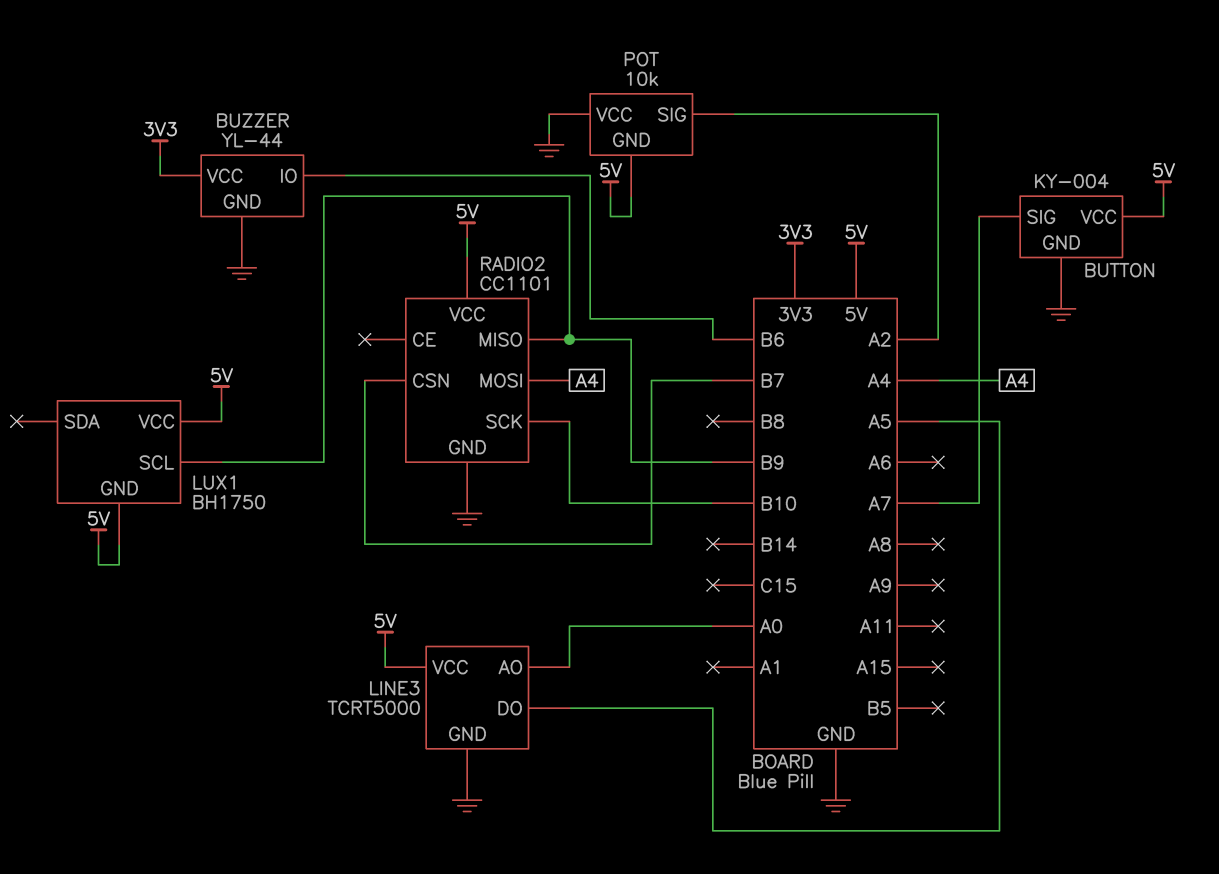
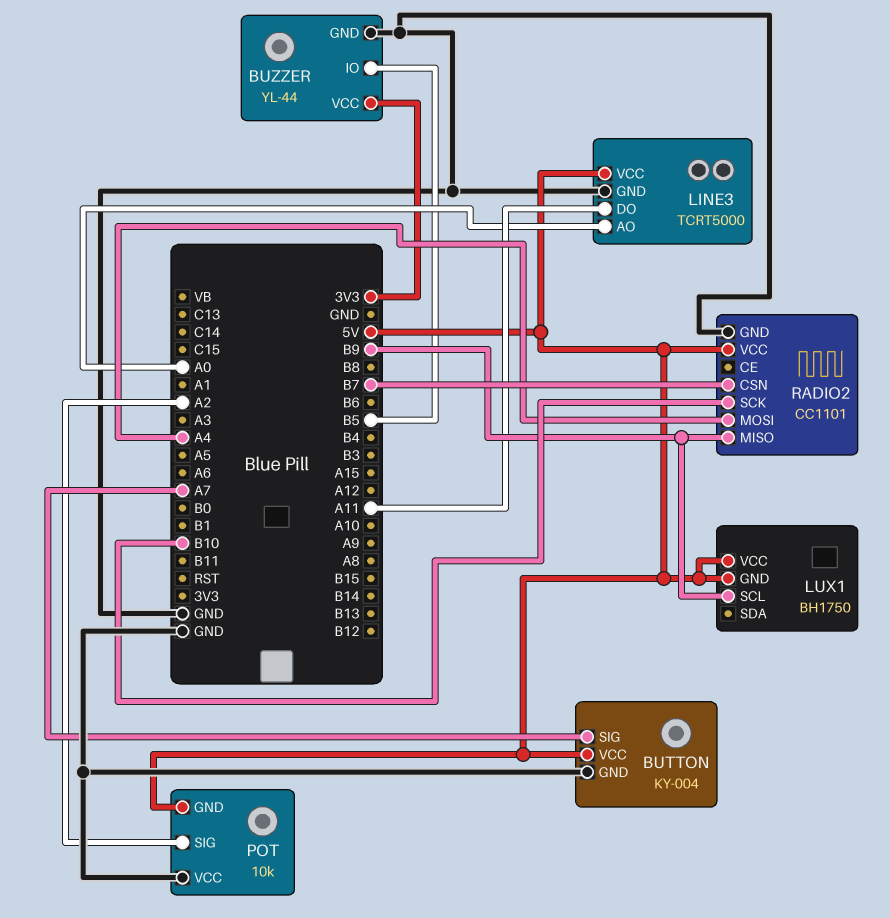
BUZZER pin IO: B6 -> B5
LINE3 pin DO: A5 -> A11

